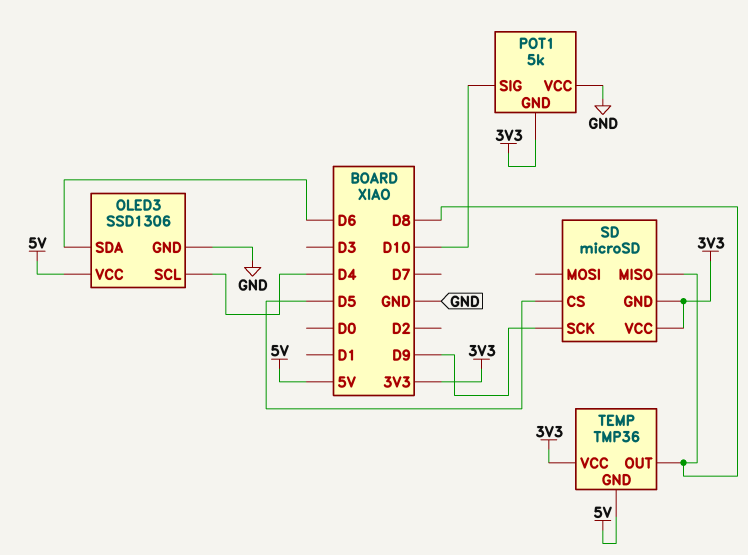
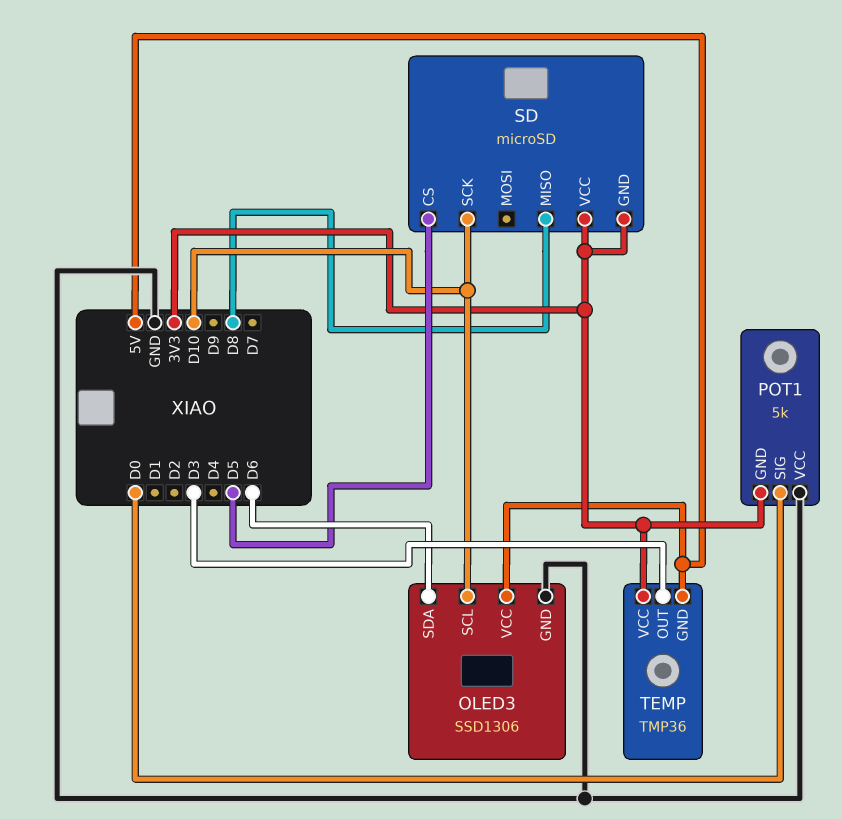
OLED3 pin SCL: D4 -> D10
POT1 pin SIG: D10 -> D0
SD pin SCK: D9 -> D10
TEMP pin OUT: D8 -> D3

